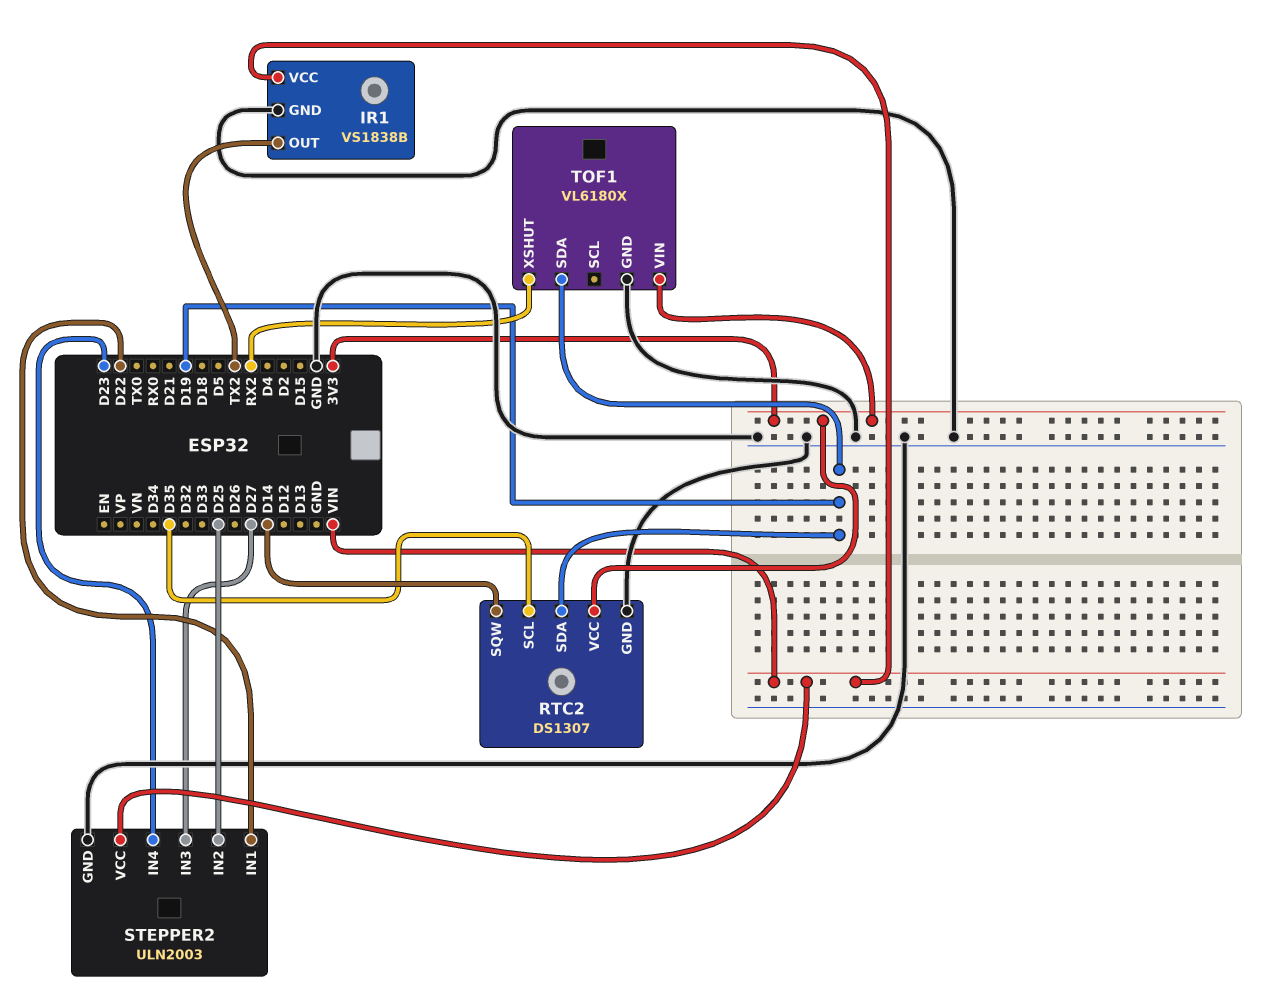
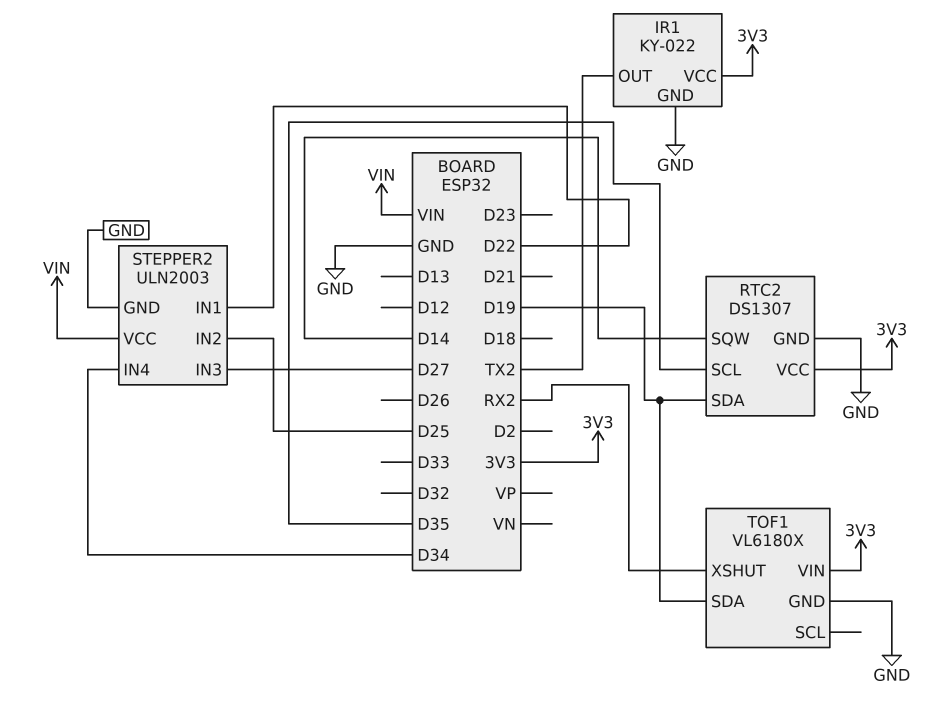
IR1: VS1838B -> KY-022
IR1 pin VCC: VIN -> 3V3
STEPPER2 pin IN4: D23 -> D34

